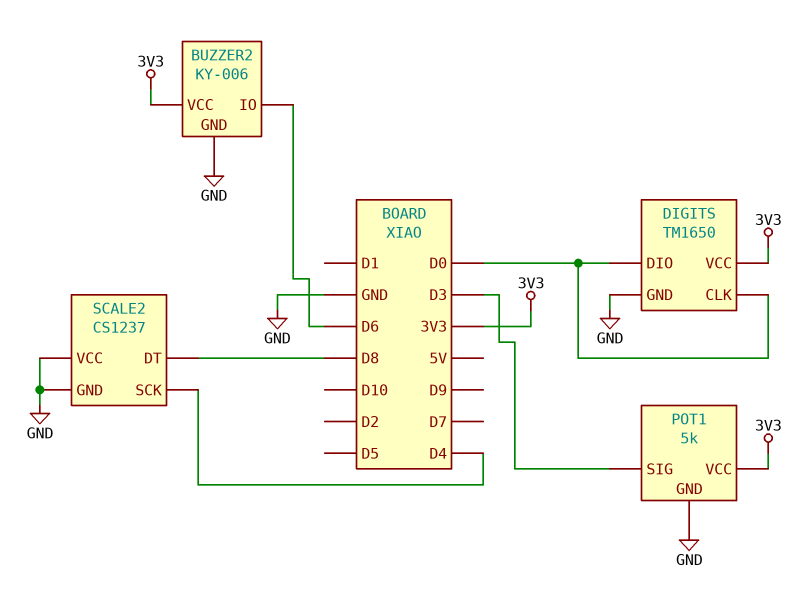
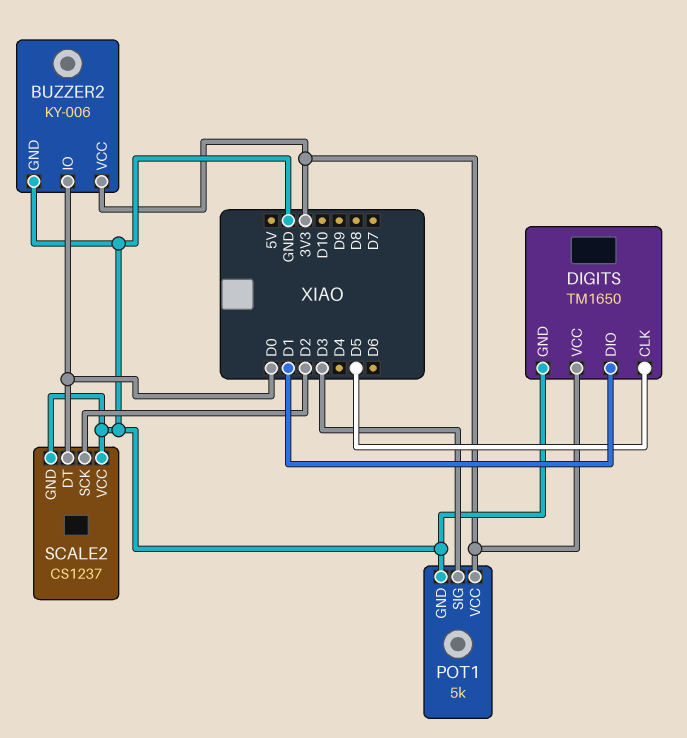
BUZZER2 pin IO: D6 -> D0
DIGITS pin CLK: D0 -> D5
DIGITS pin DIO: D0 -> D1
SCALE2 pin DT: D8 -> D0
SCALE2 pin SCK: D4 -> D2

